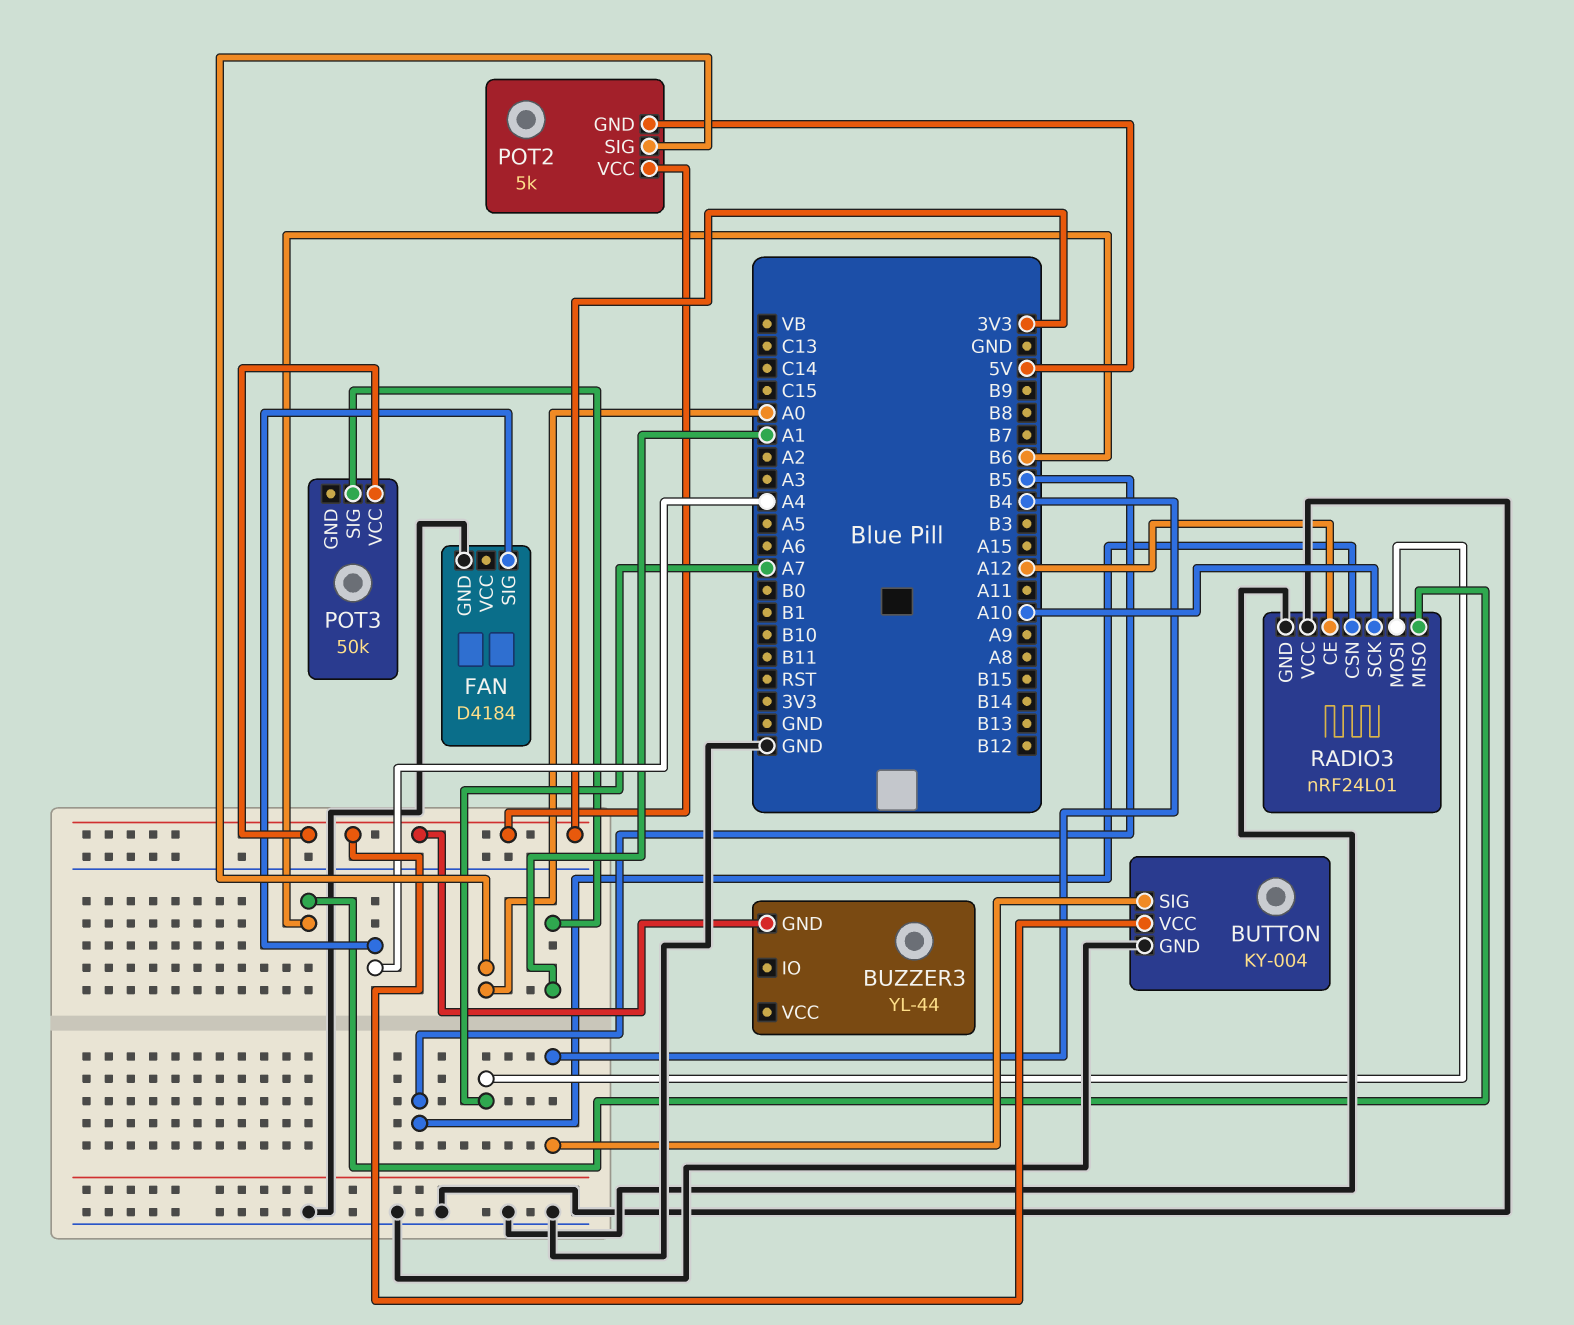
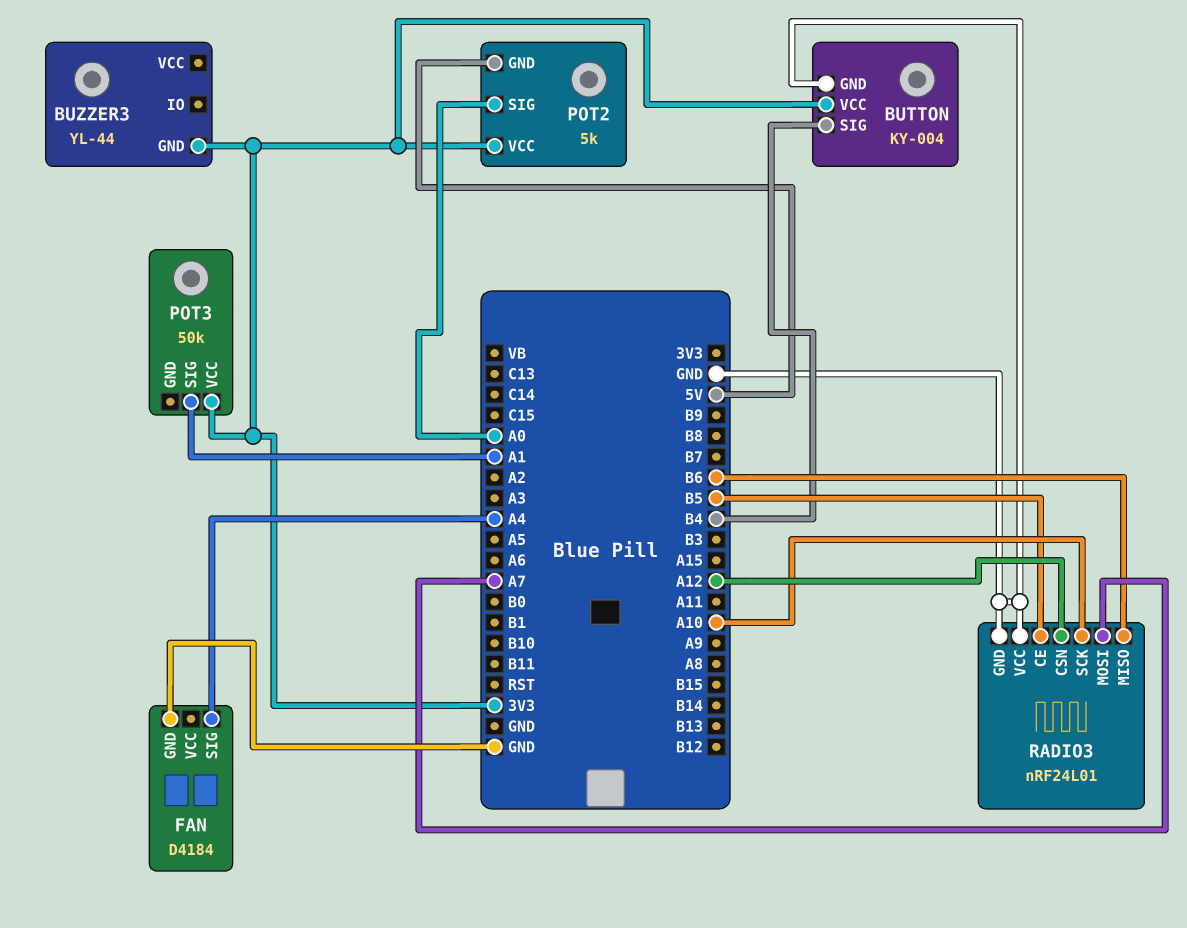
RADIO3 pin CE: A12 -> B5
RADIO3 pin CSN: B5 -> A12

